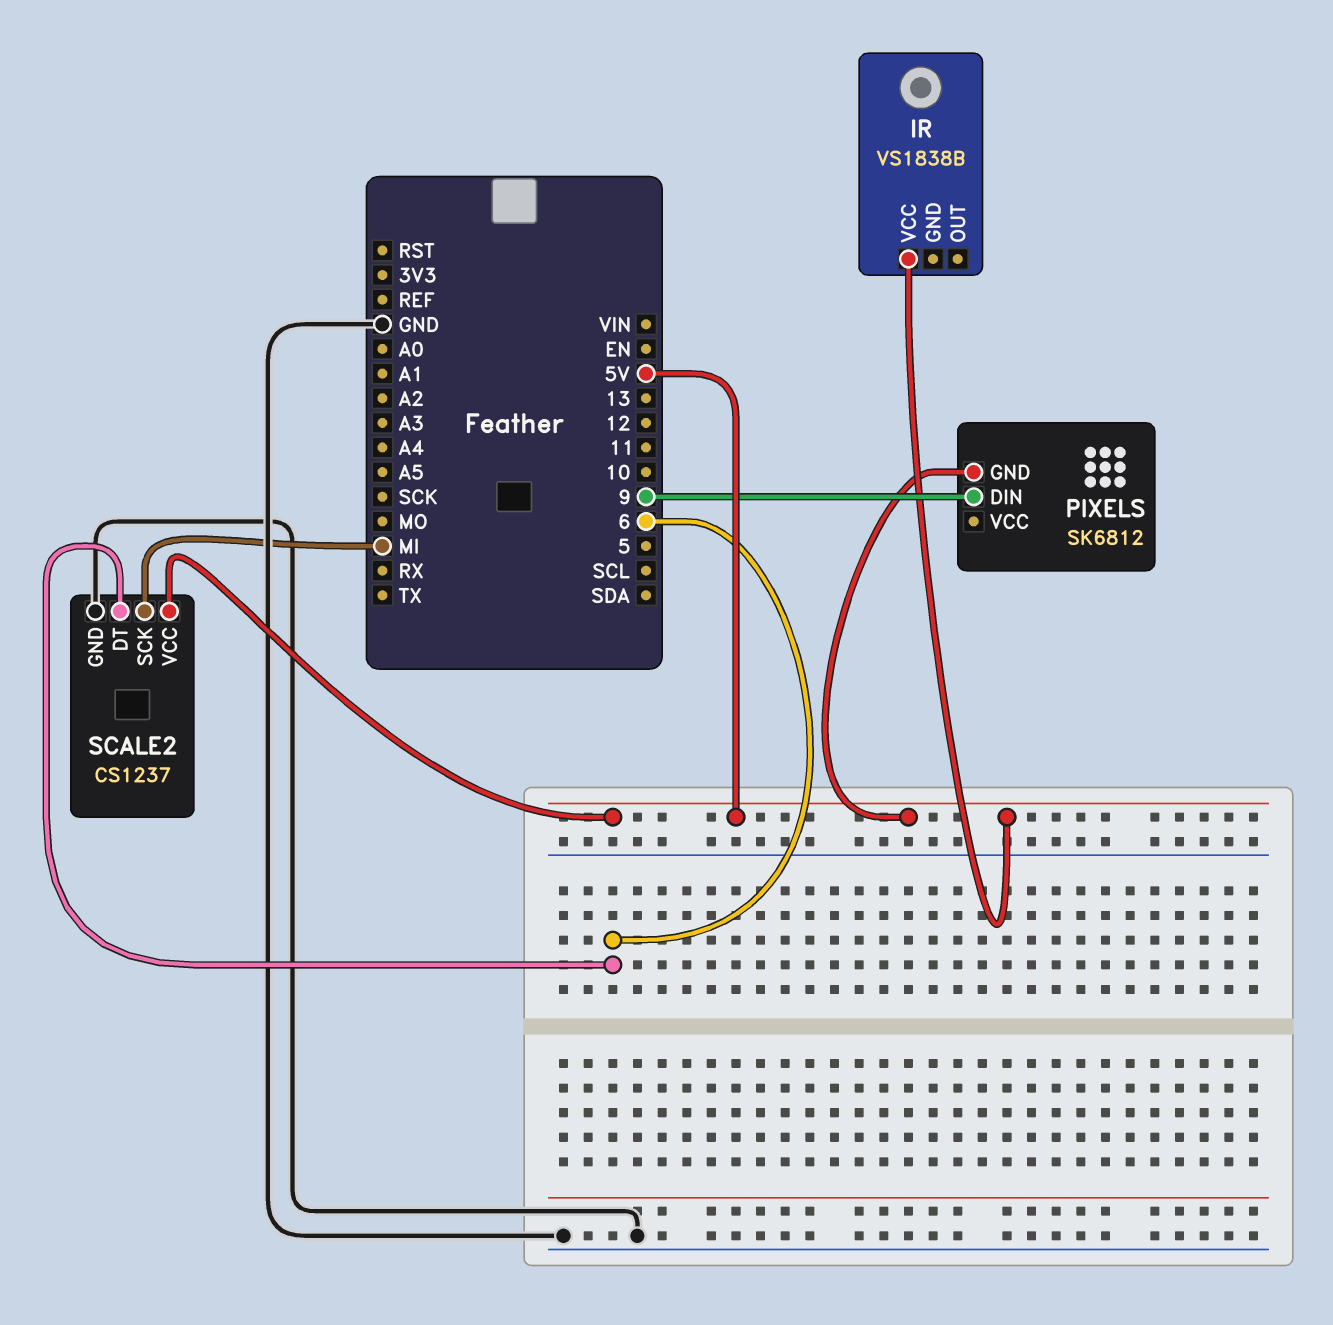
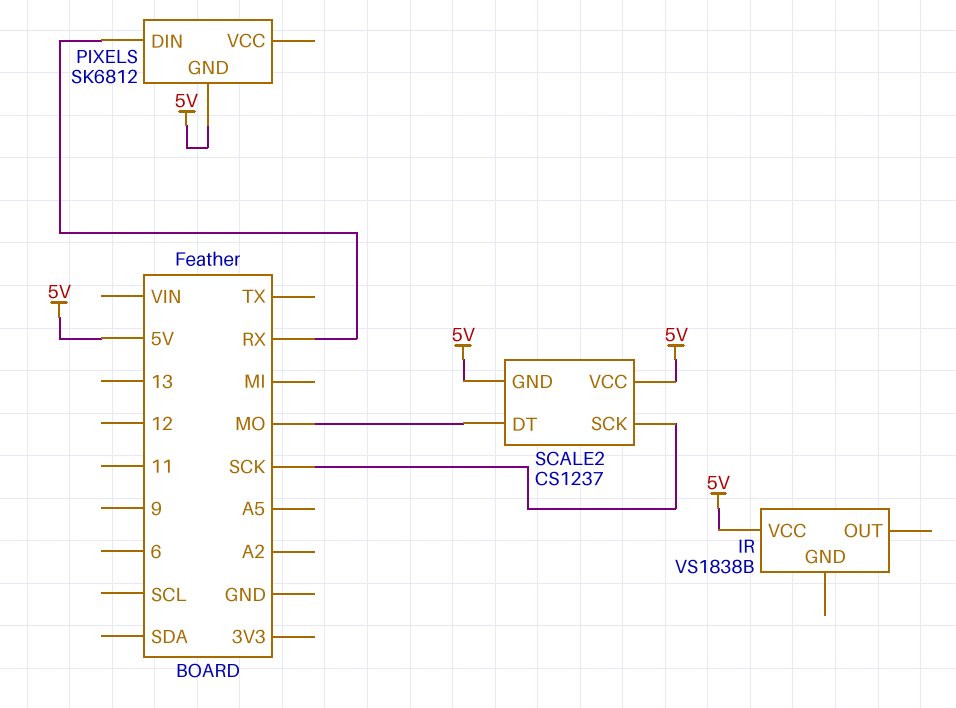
PIXELS pin DIN: 9 -> RX
SCALE2 pin DT: 6 -> MO
SCALE2 pin GND: GND -> 5V
SCALE2 pin SCK: MI -> SCK

